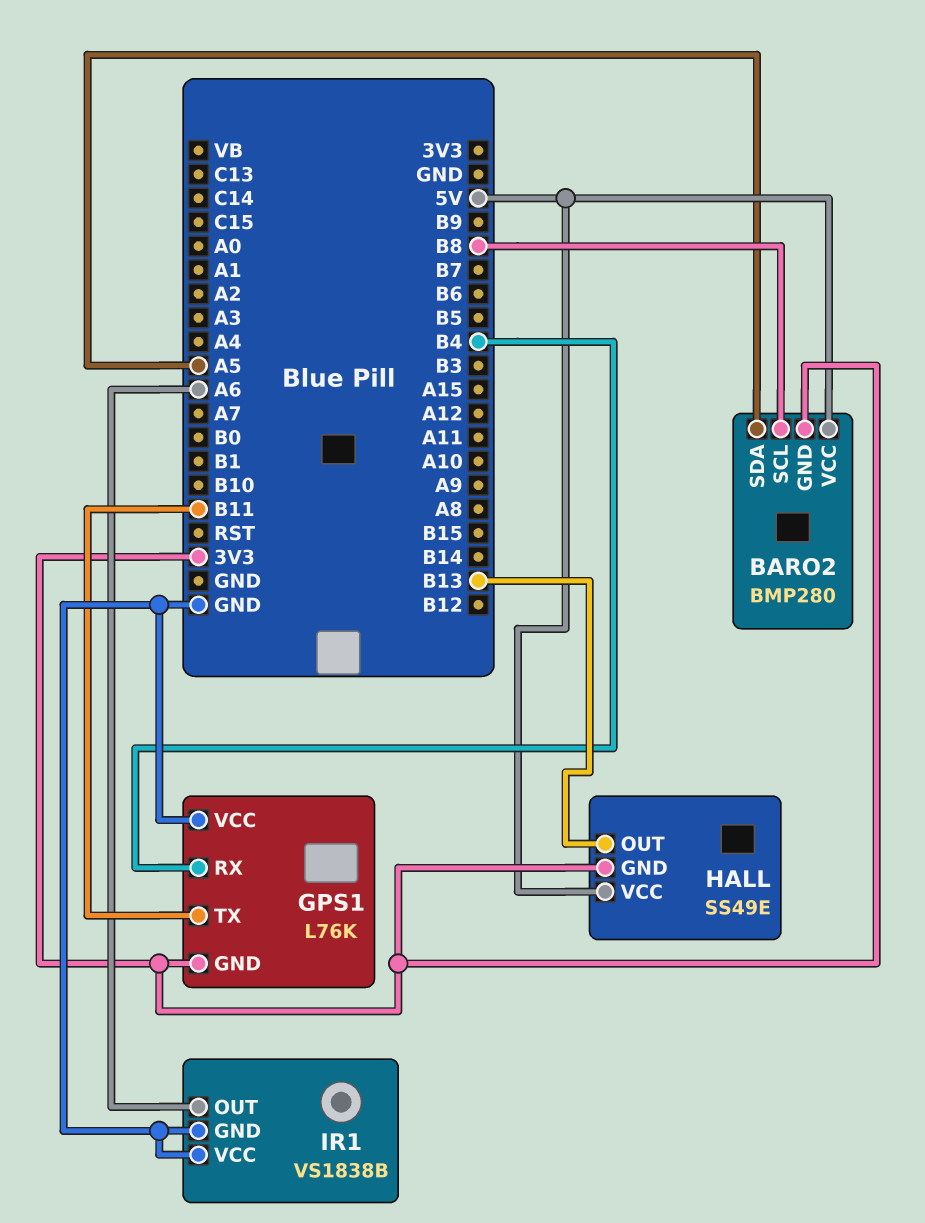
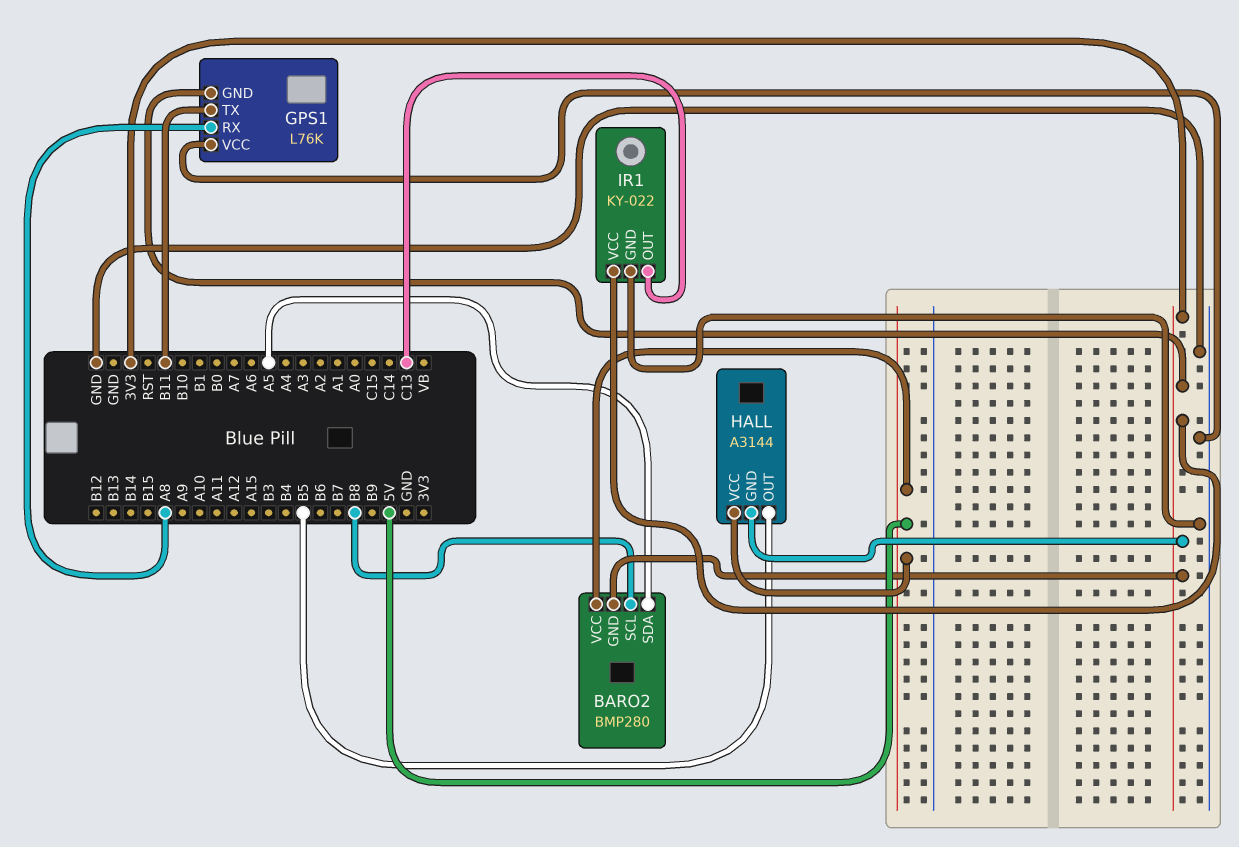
GPS1 pin RX: B4 -> A8
HALL: SS49E -> A3144
HALL pin OUT: B13 -> B5
IR1: VS1838B -> KY-022
IR1 pin OUT: A6 -> C13
IR1 pin VCC: GND -> 3V3

